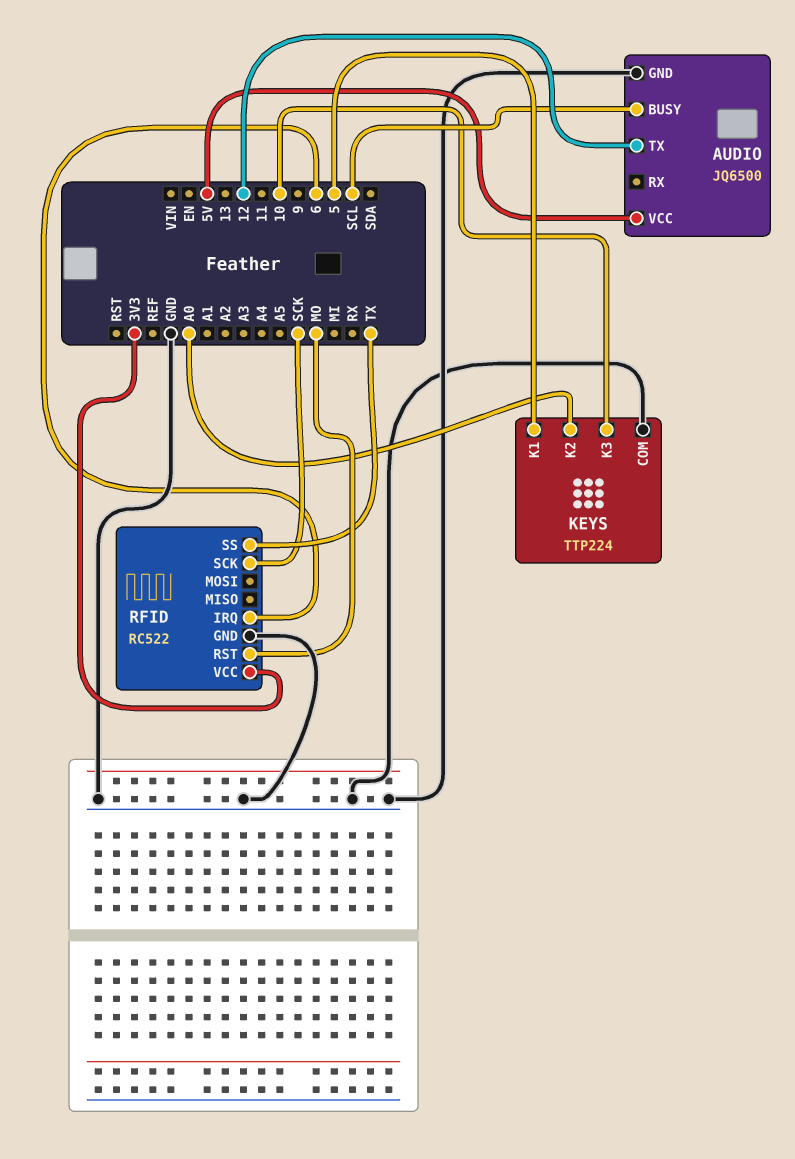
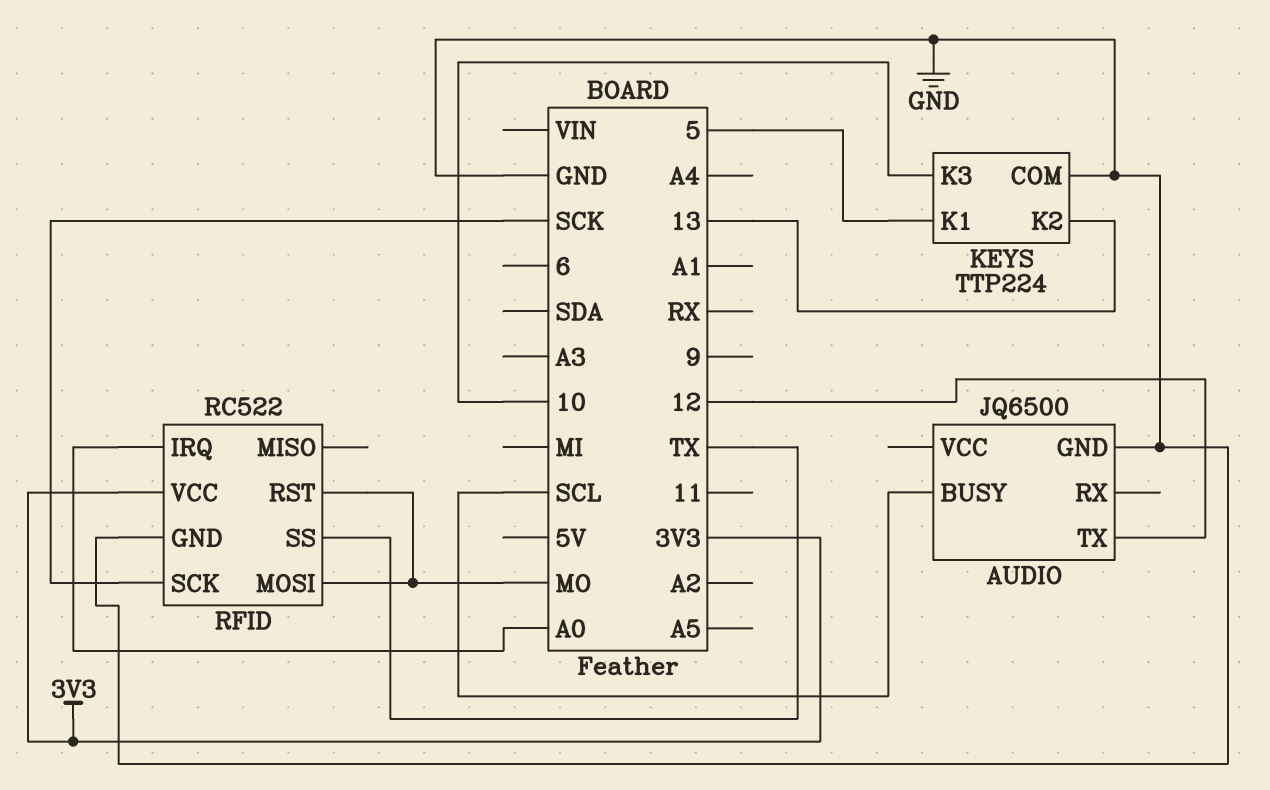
AUDIO pin VCC: 5V -> none
KEYS pin K2: A0 -> 13
RFID pin IRQ: 6 -> A0
RFID pin MOSI: none -> MO

